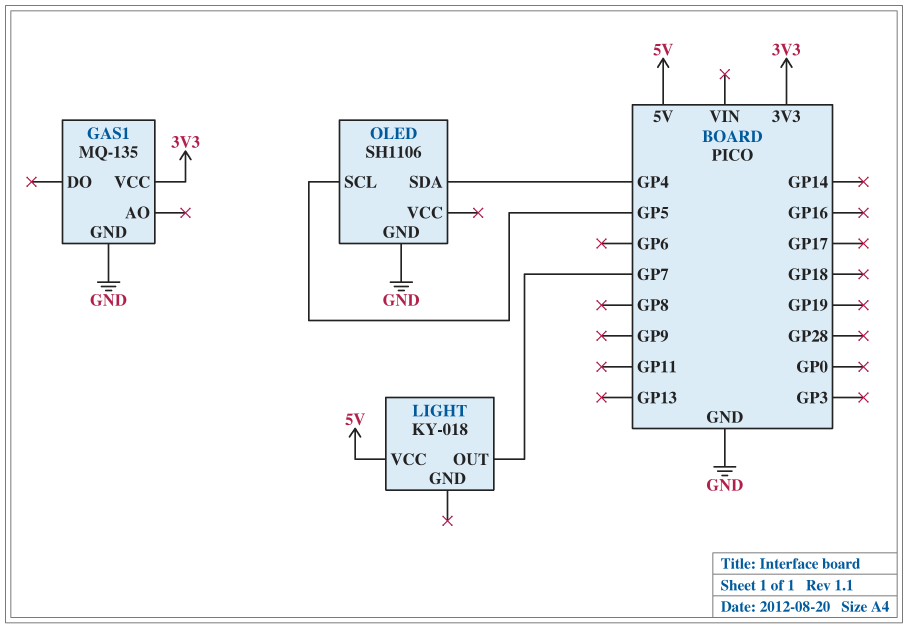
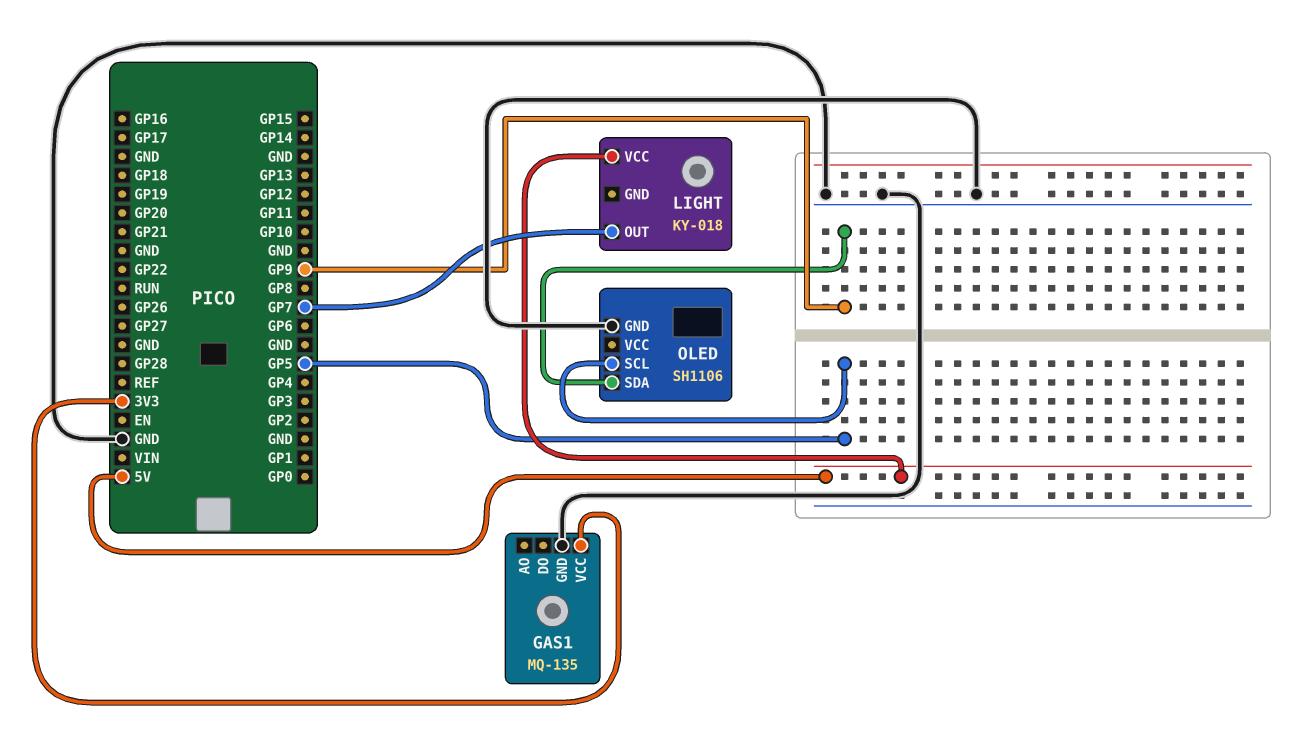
OLED pin SDA: GP4 -> GP9

